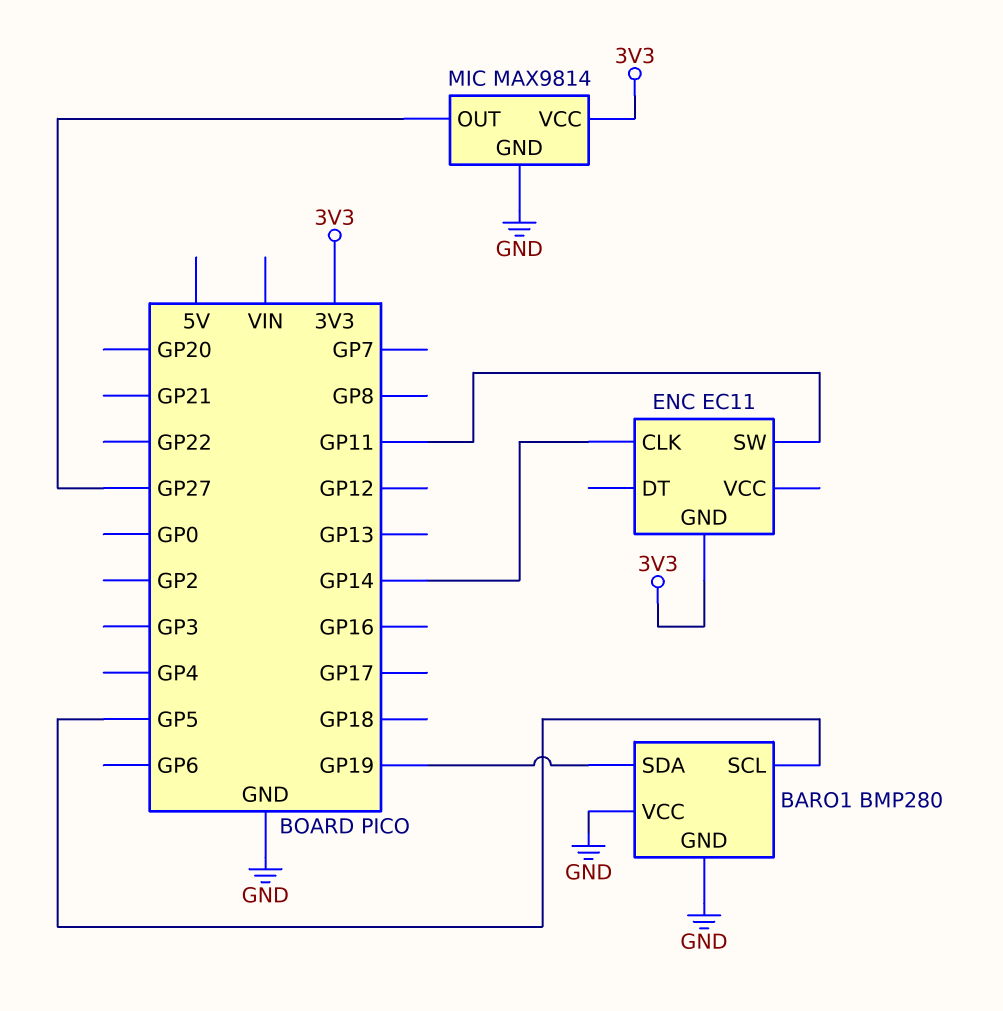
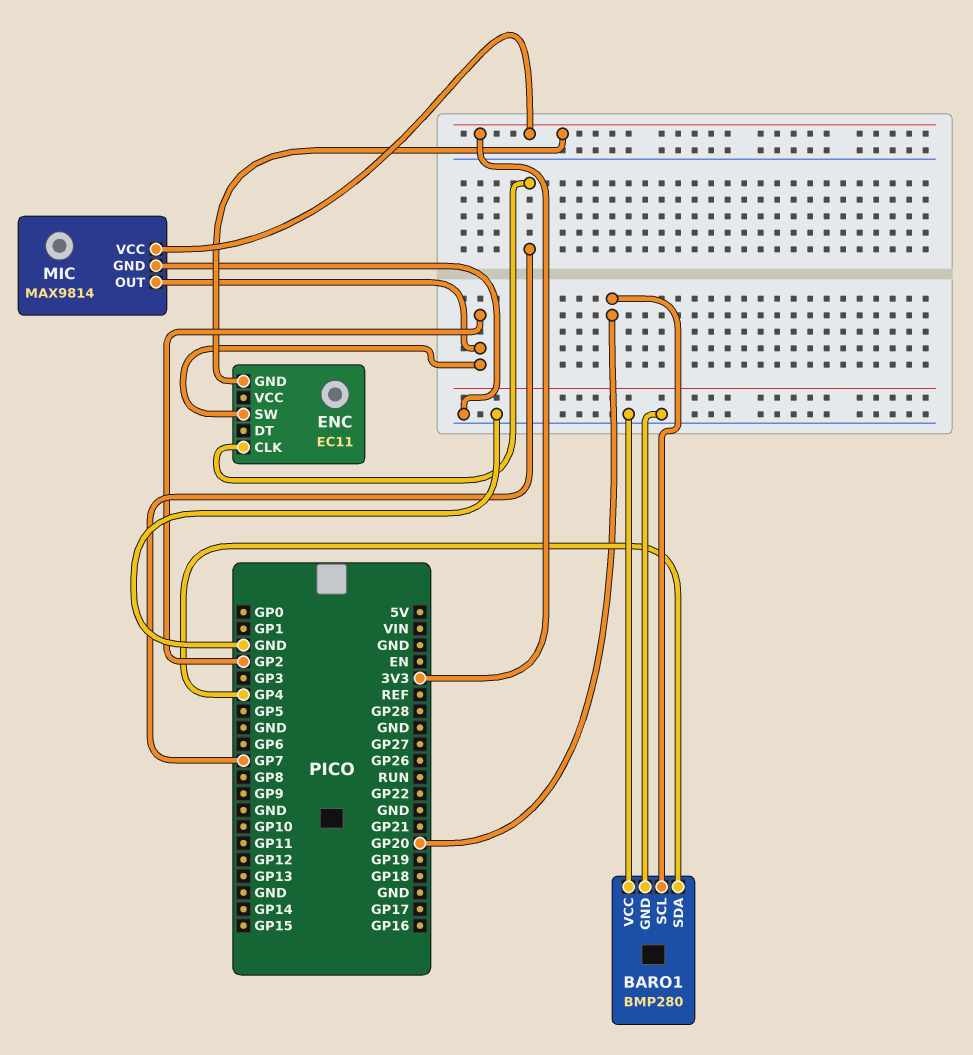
BARO1 pin SCL: GP5 -> GP20
BARO1 pin SDA: GP19 -> GP4
ENC pin CLK: GP14 -> GP7
ENC pin SW: GP11 -> GP2
MIC pin OUT: GP27 -> GP2

